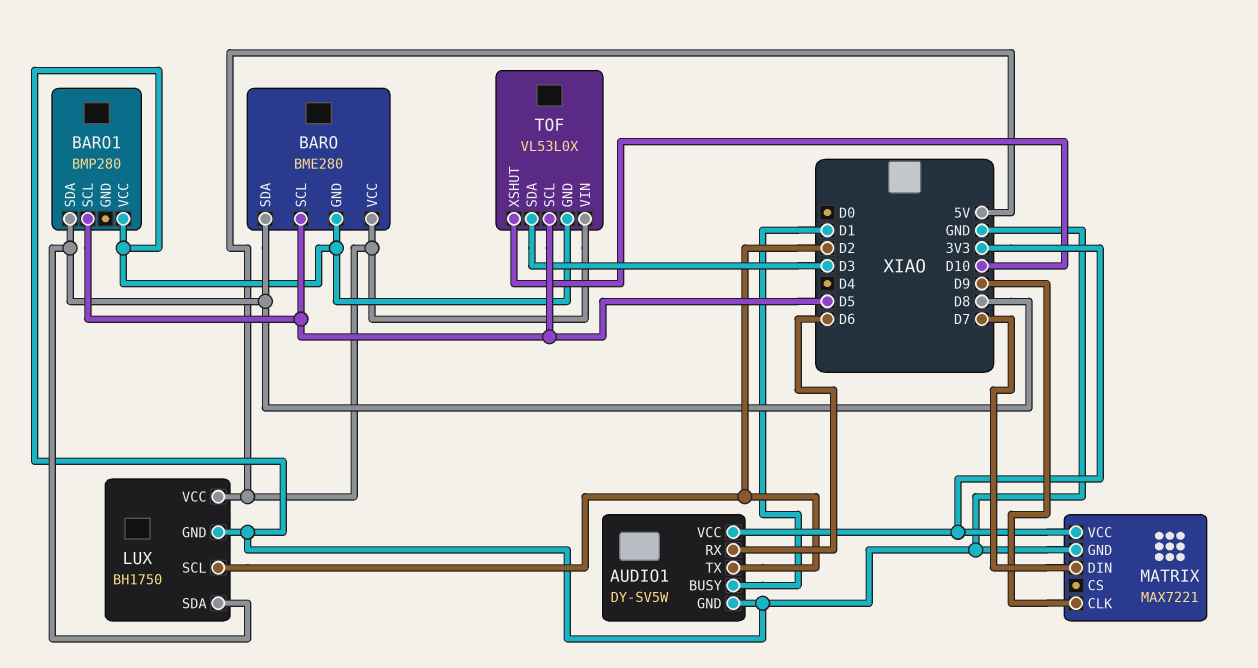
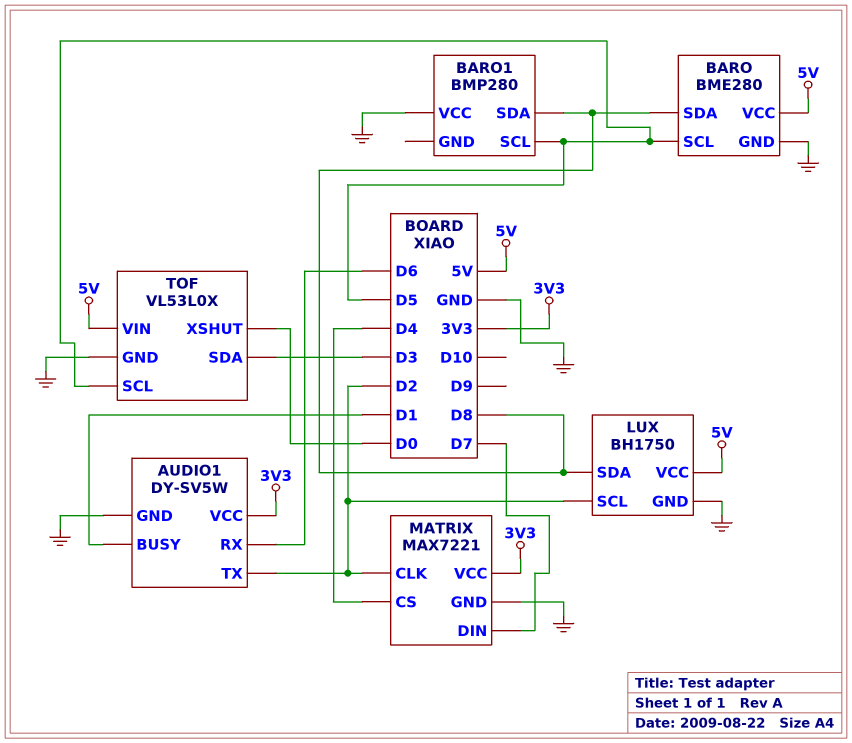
MATRIX pin CLK: D9 -> D2
MATRIX pin CS: none -> D4
TOF pin XSHUT: D10 -> D0

